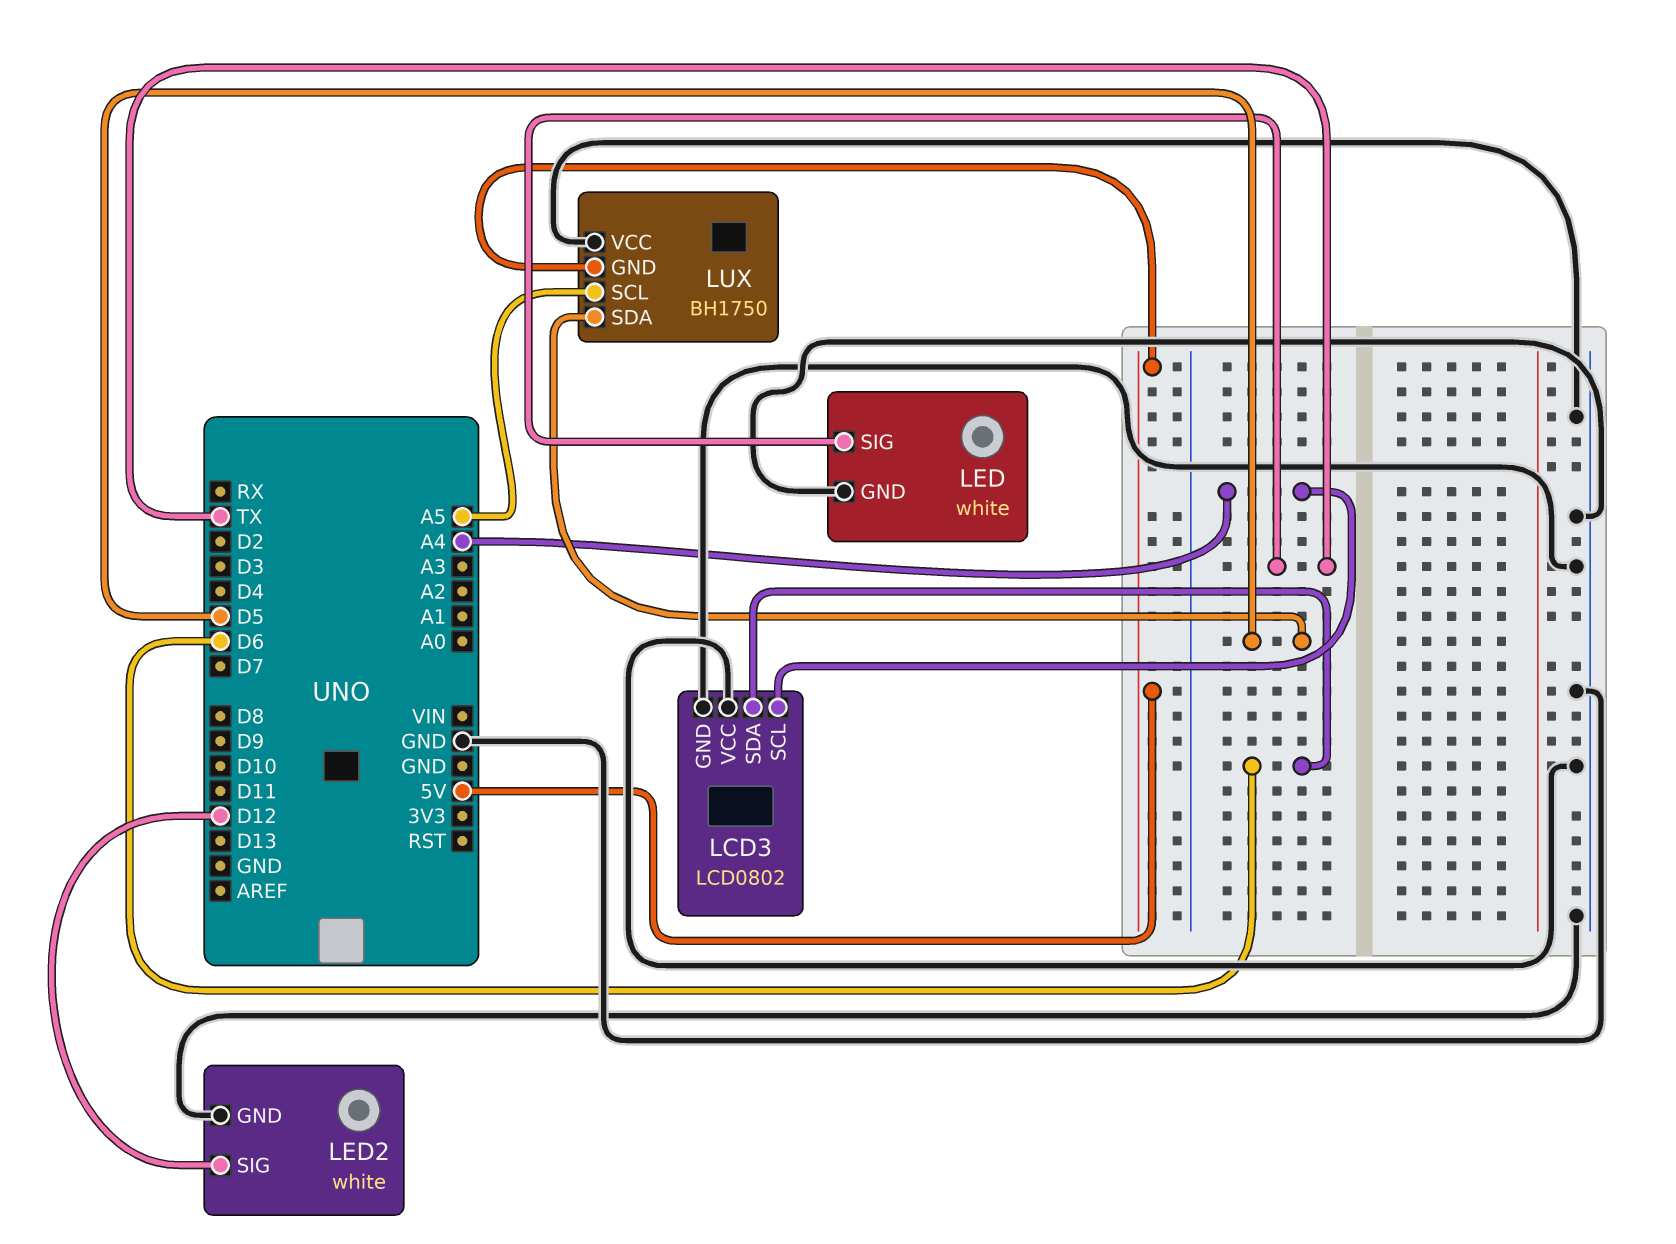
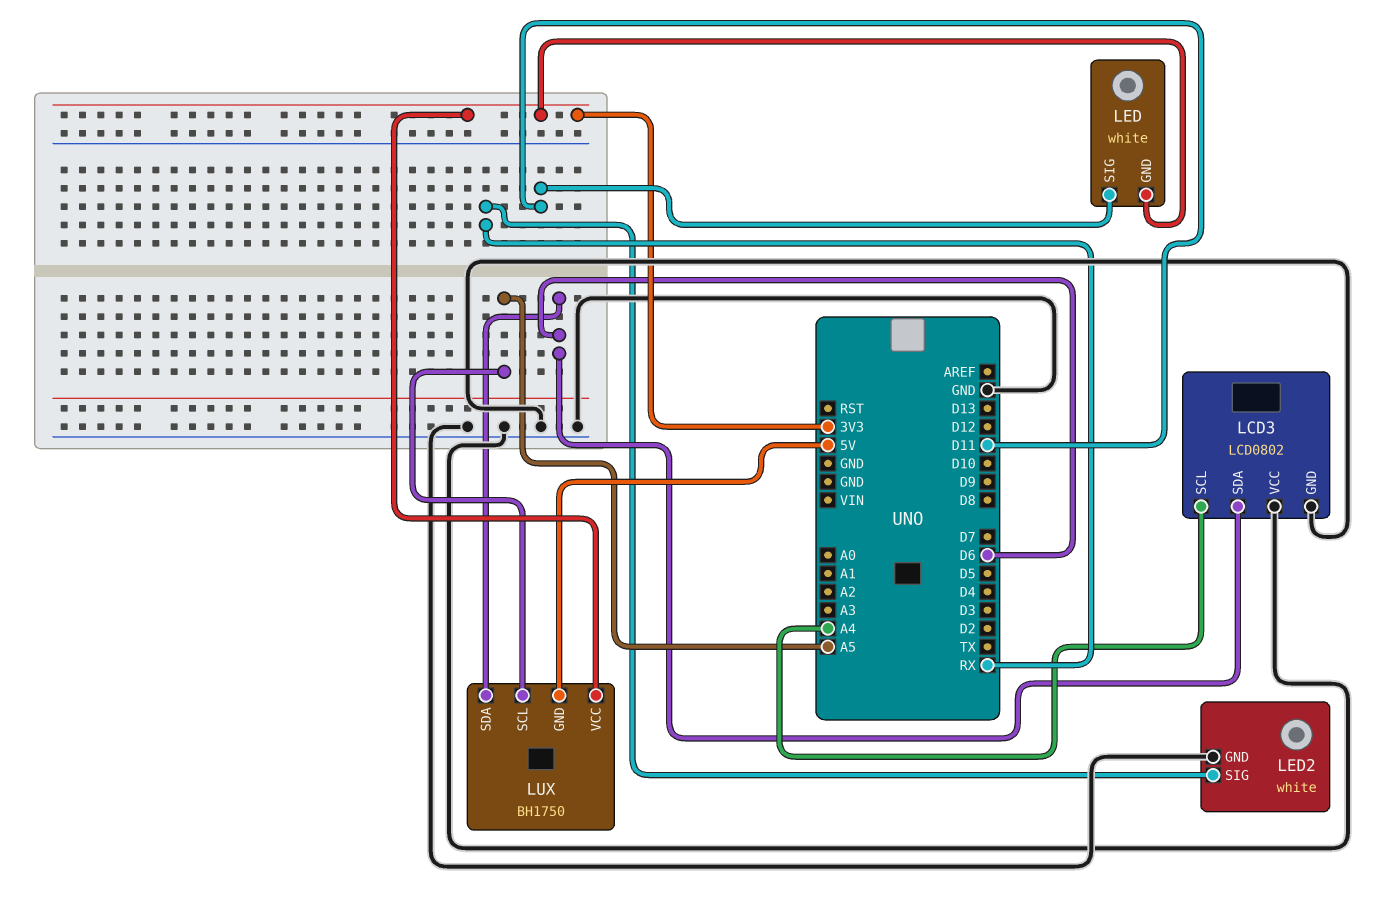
LED pin GND: GND -> 3V3
LED pin SIG: TX -> D11
LED2 pin SIG: D12 -> RX
LUX pin SDA: D5 -> D6
LUX pin VCC: GND -> 3V3

